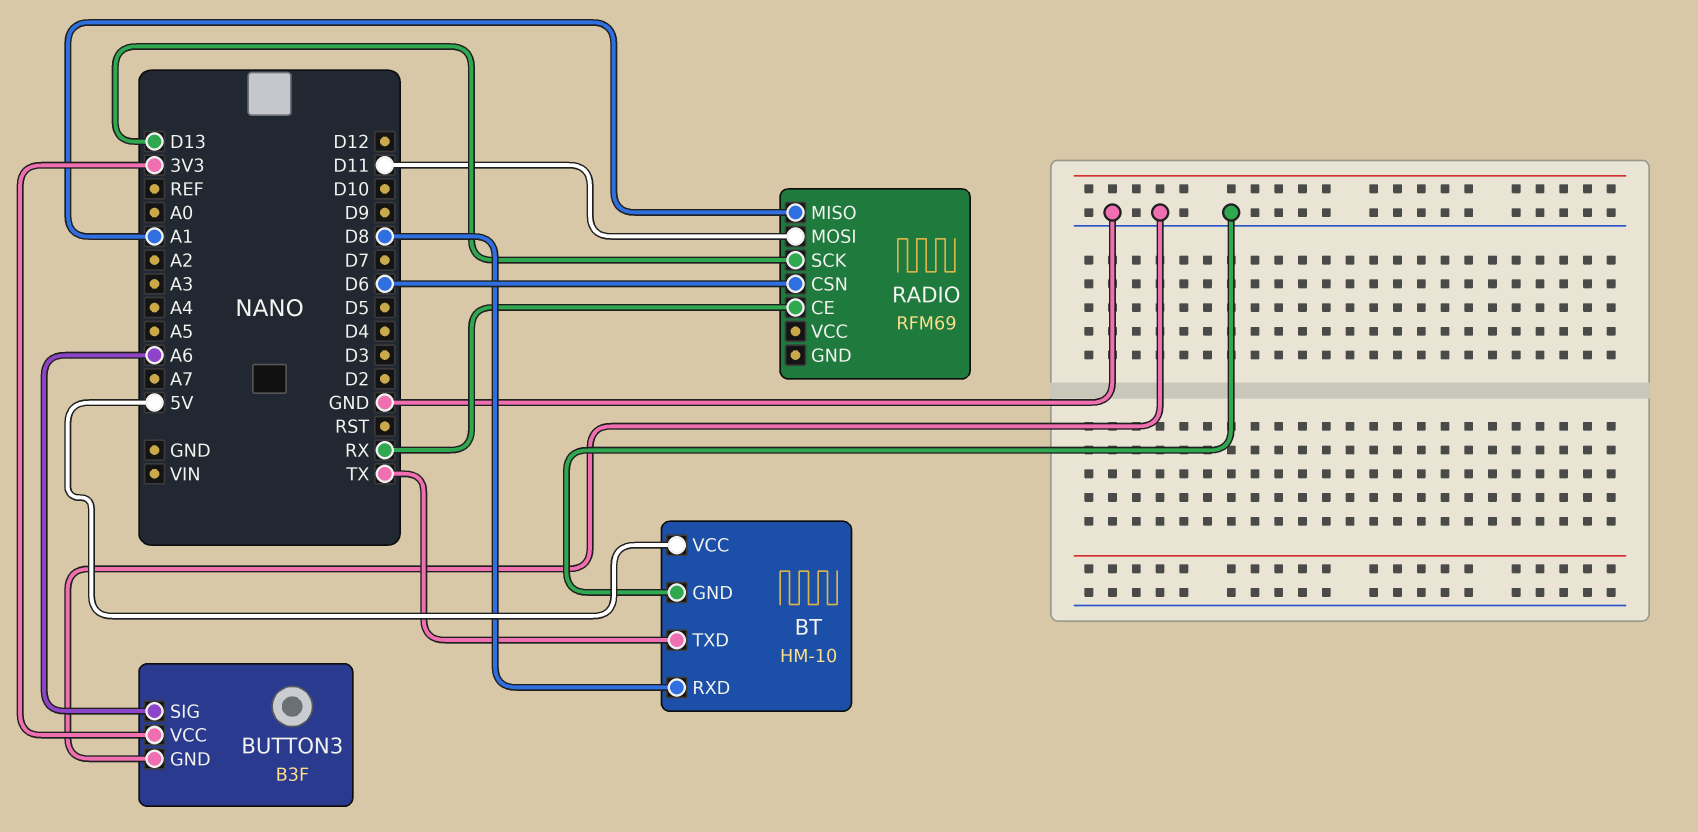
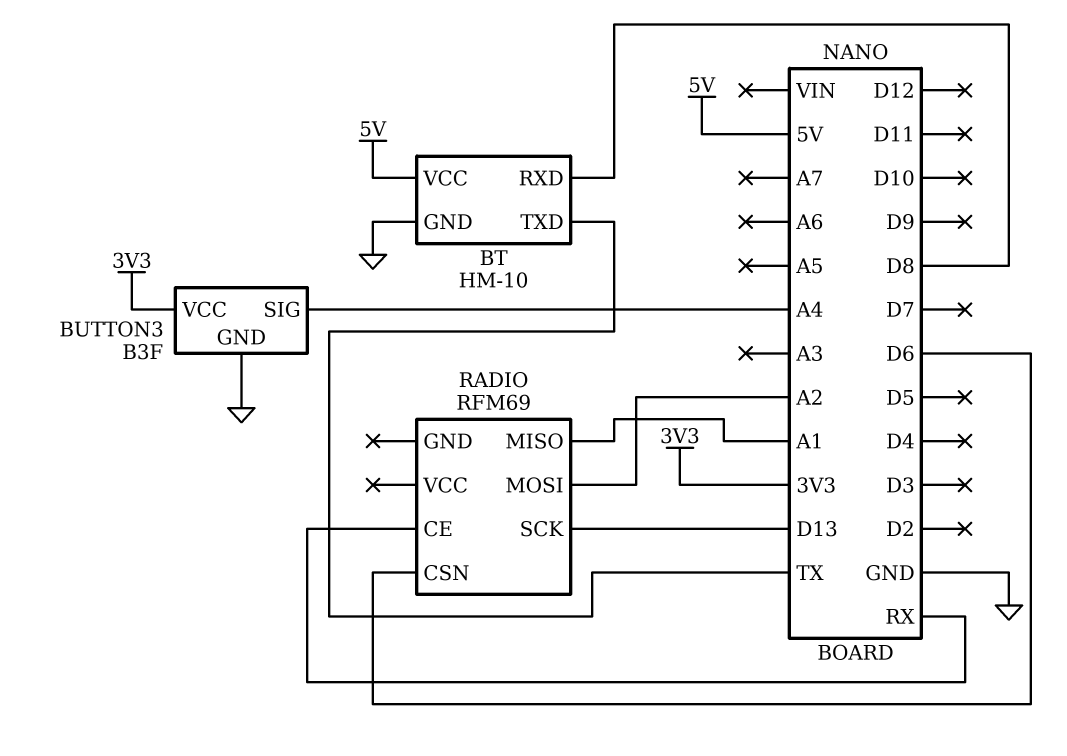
BUTTON3 pin SIG: A6 -> A4
RADIO pin MOSI: D11 -> A2

